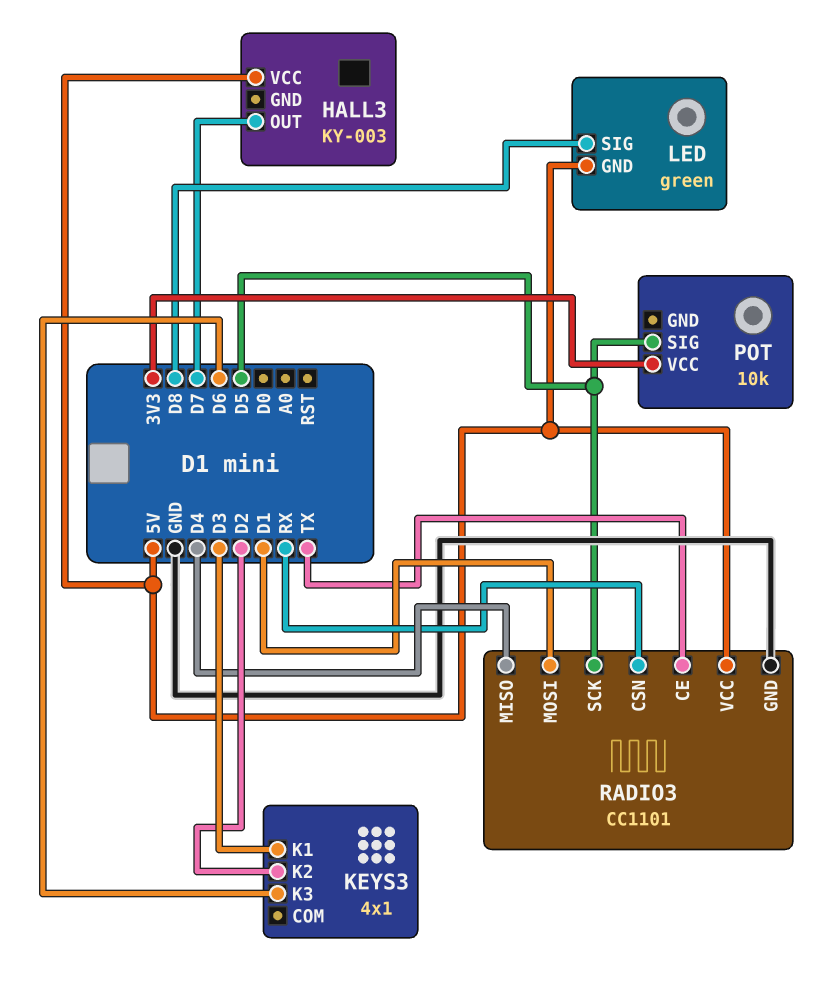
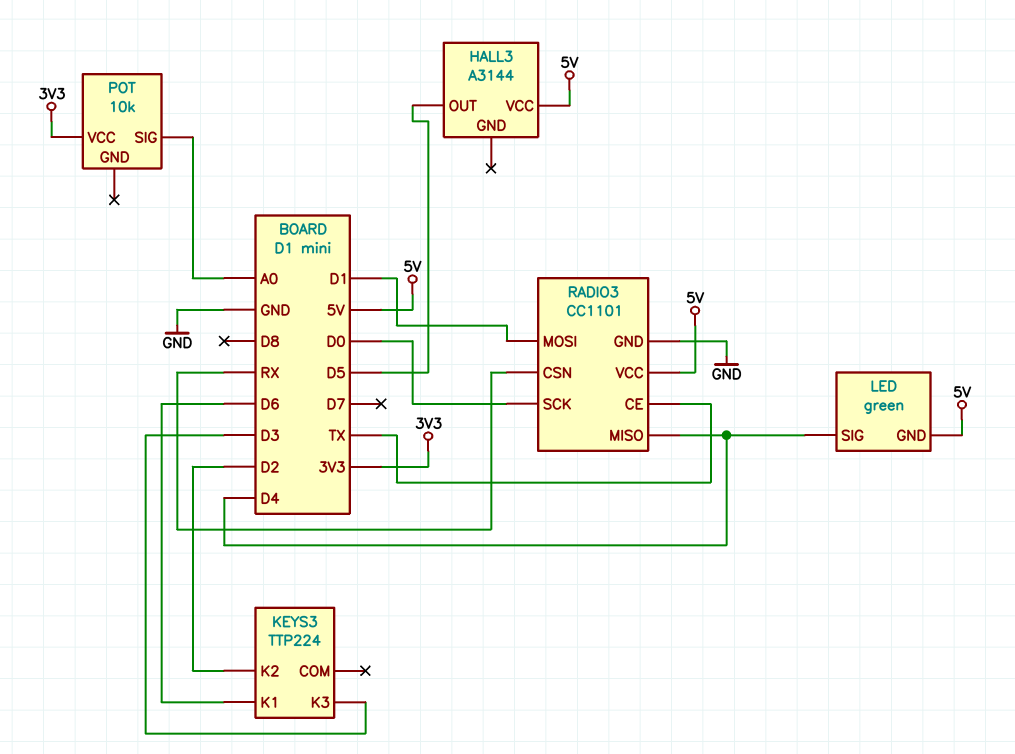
HALL3: KY-003 -> A3144
HALL3 pin OUT: D7 -> D5
KEYS3: 4x1 -> TTP224
KEYS3 pin K1: D3 -> D6
KEYS3 pin K3: D6 -> D3
LED pin SIG: D8 -> D4
POT pin SIG: D5 -> A0
RADIO3 pin SCK: D5 -> D0

